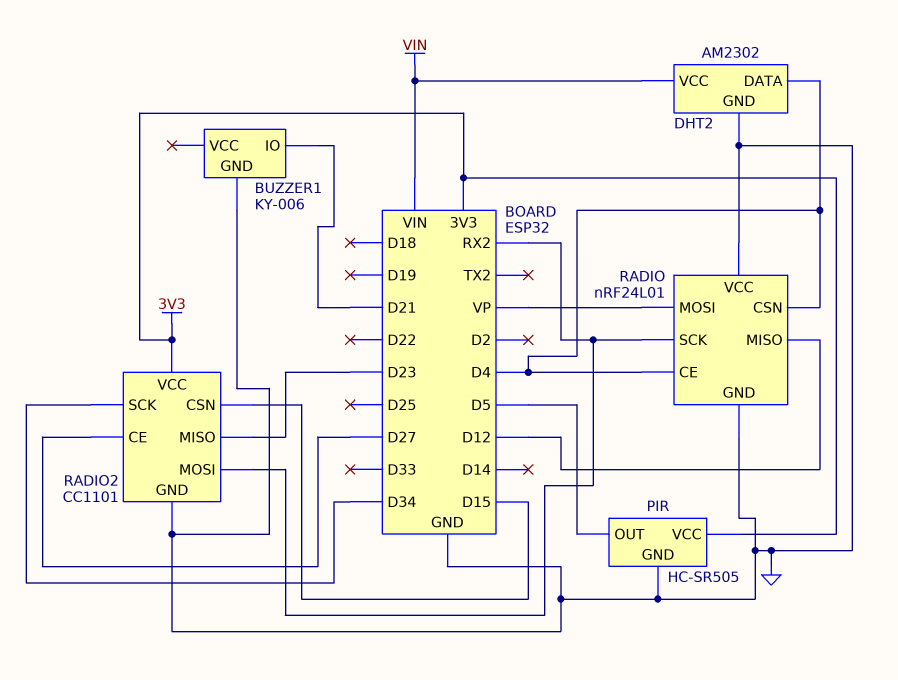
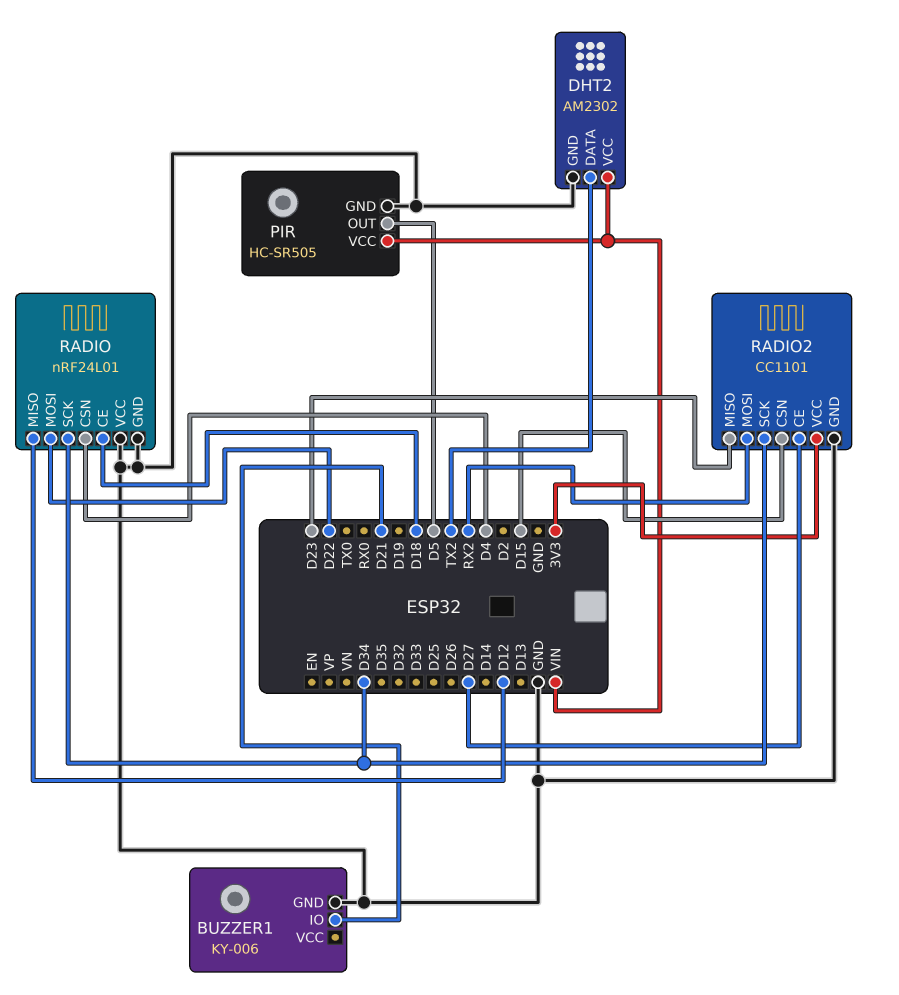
DHT2 pin DATA: D4 -> TX2
PIR pin VCC: 3V3 -> VIN
RADIO pin CE: D4 -> D18
RADIO pin MOSI: VP -> D22
RADIO pin SCK: RX2 -> D34

